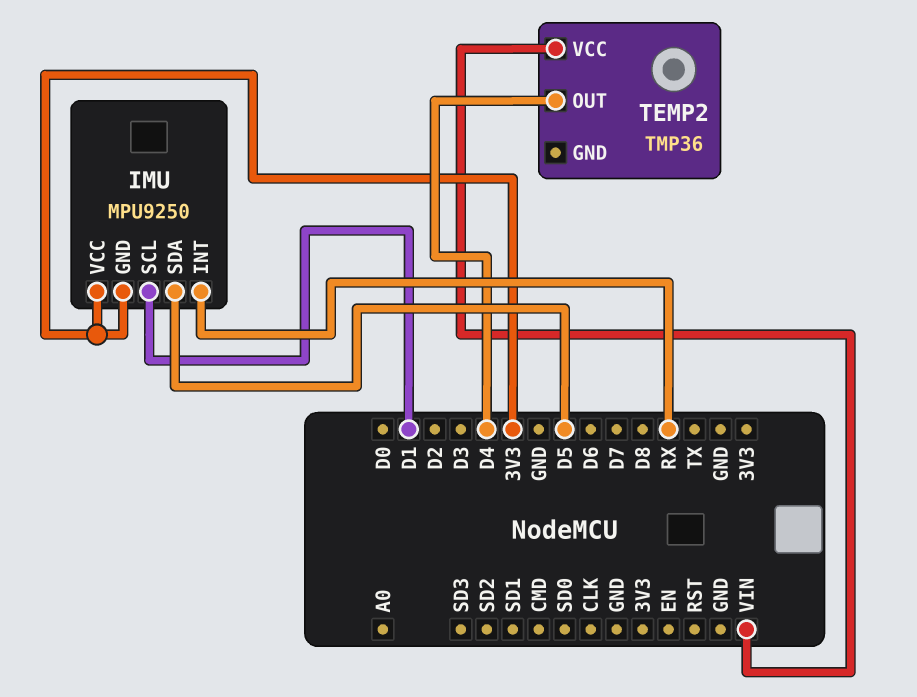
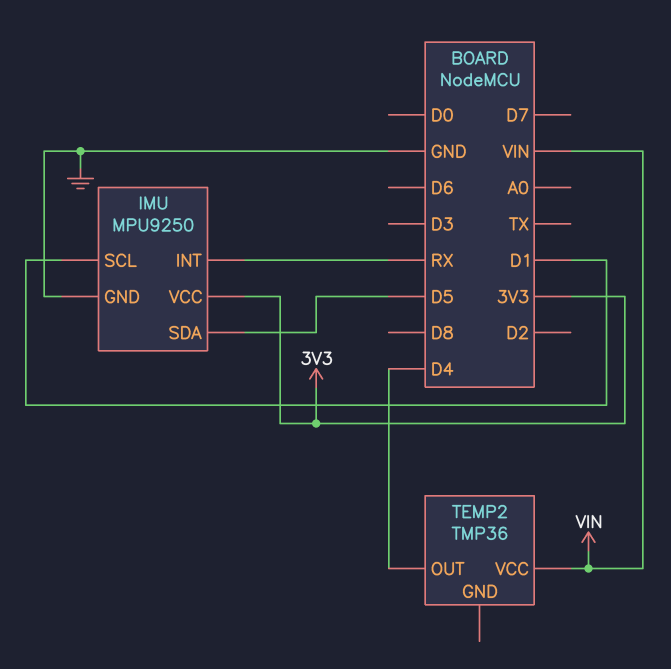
IMU pin GND: 3V3 -> GND

